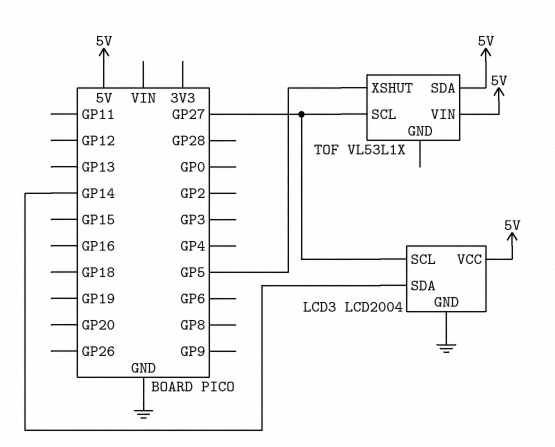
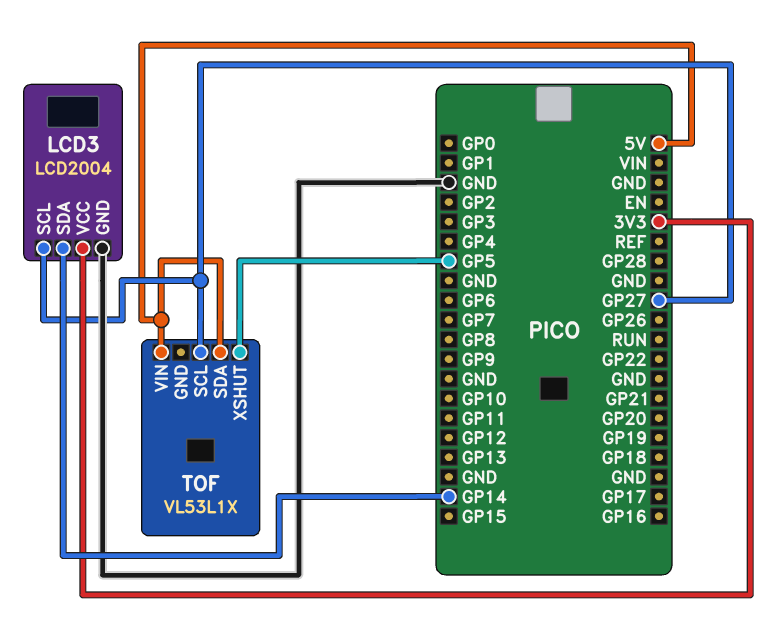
LCD3 pin VCC: 5V -> 3V3

